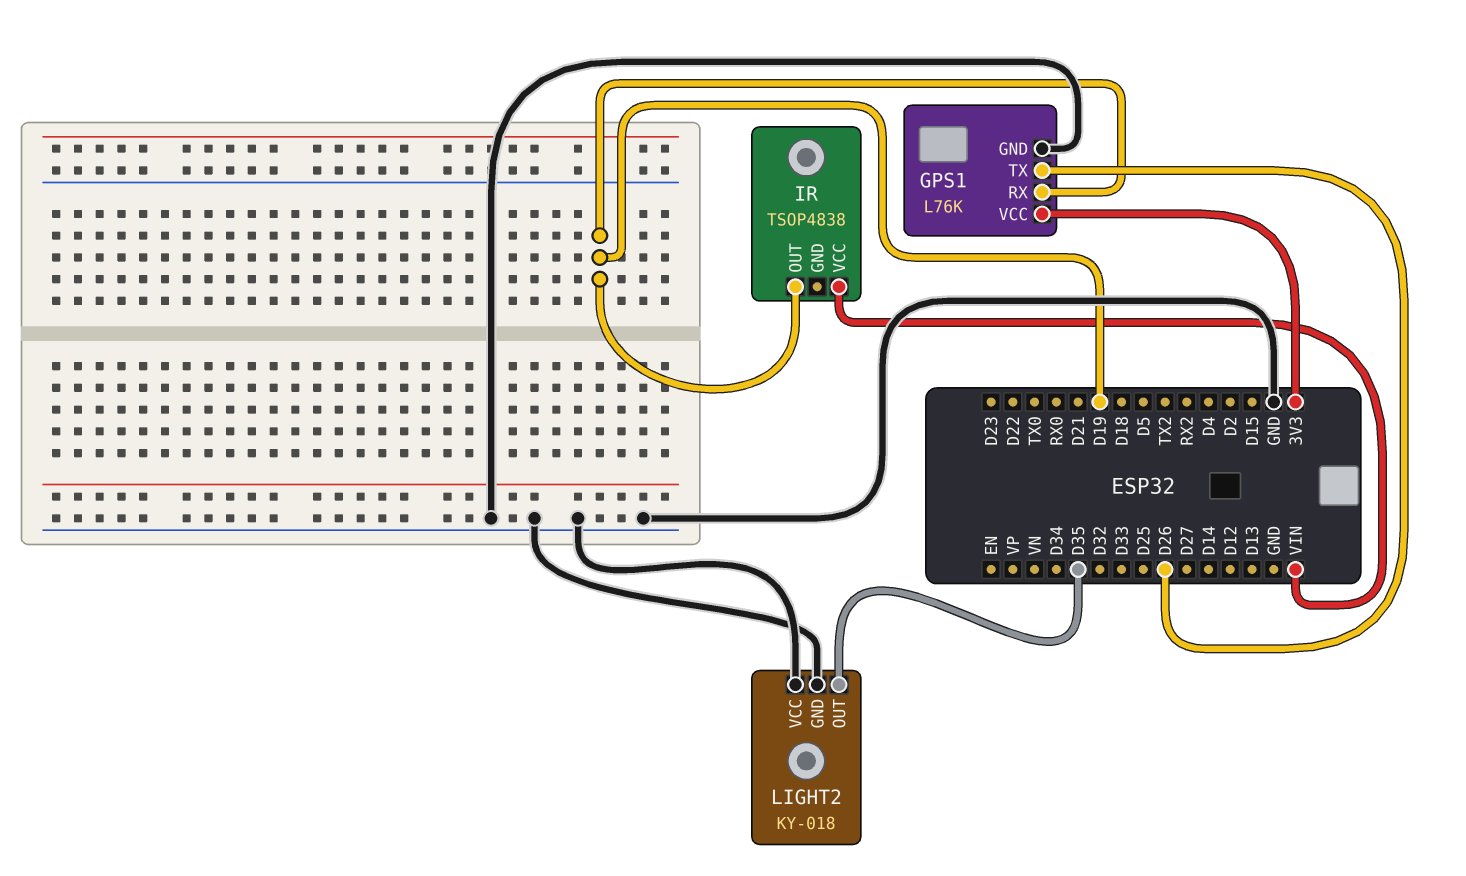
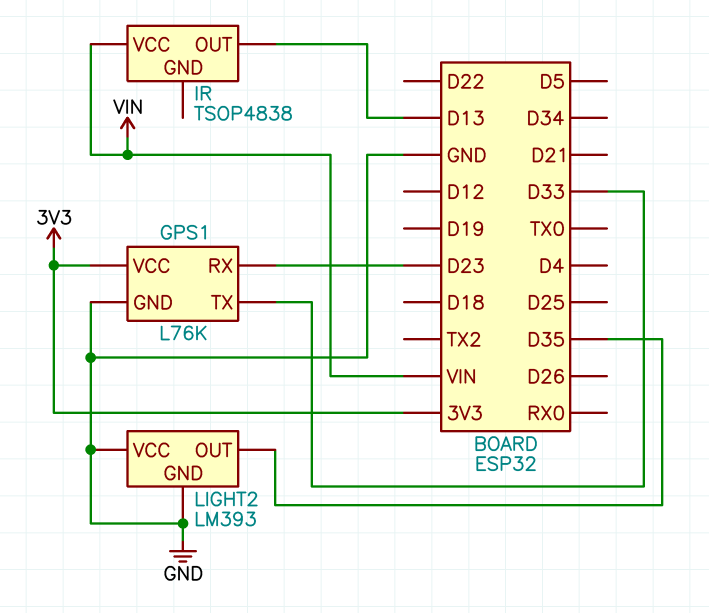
GPS1 pin RX: D19 -> D23
GPS1 pin TX: D26 -> D33
IR pin OUT: D19 -> D13
LIGHT2: KY-018 -> LM393

